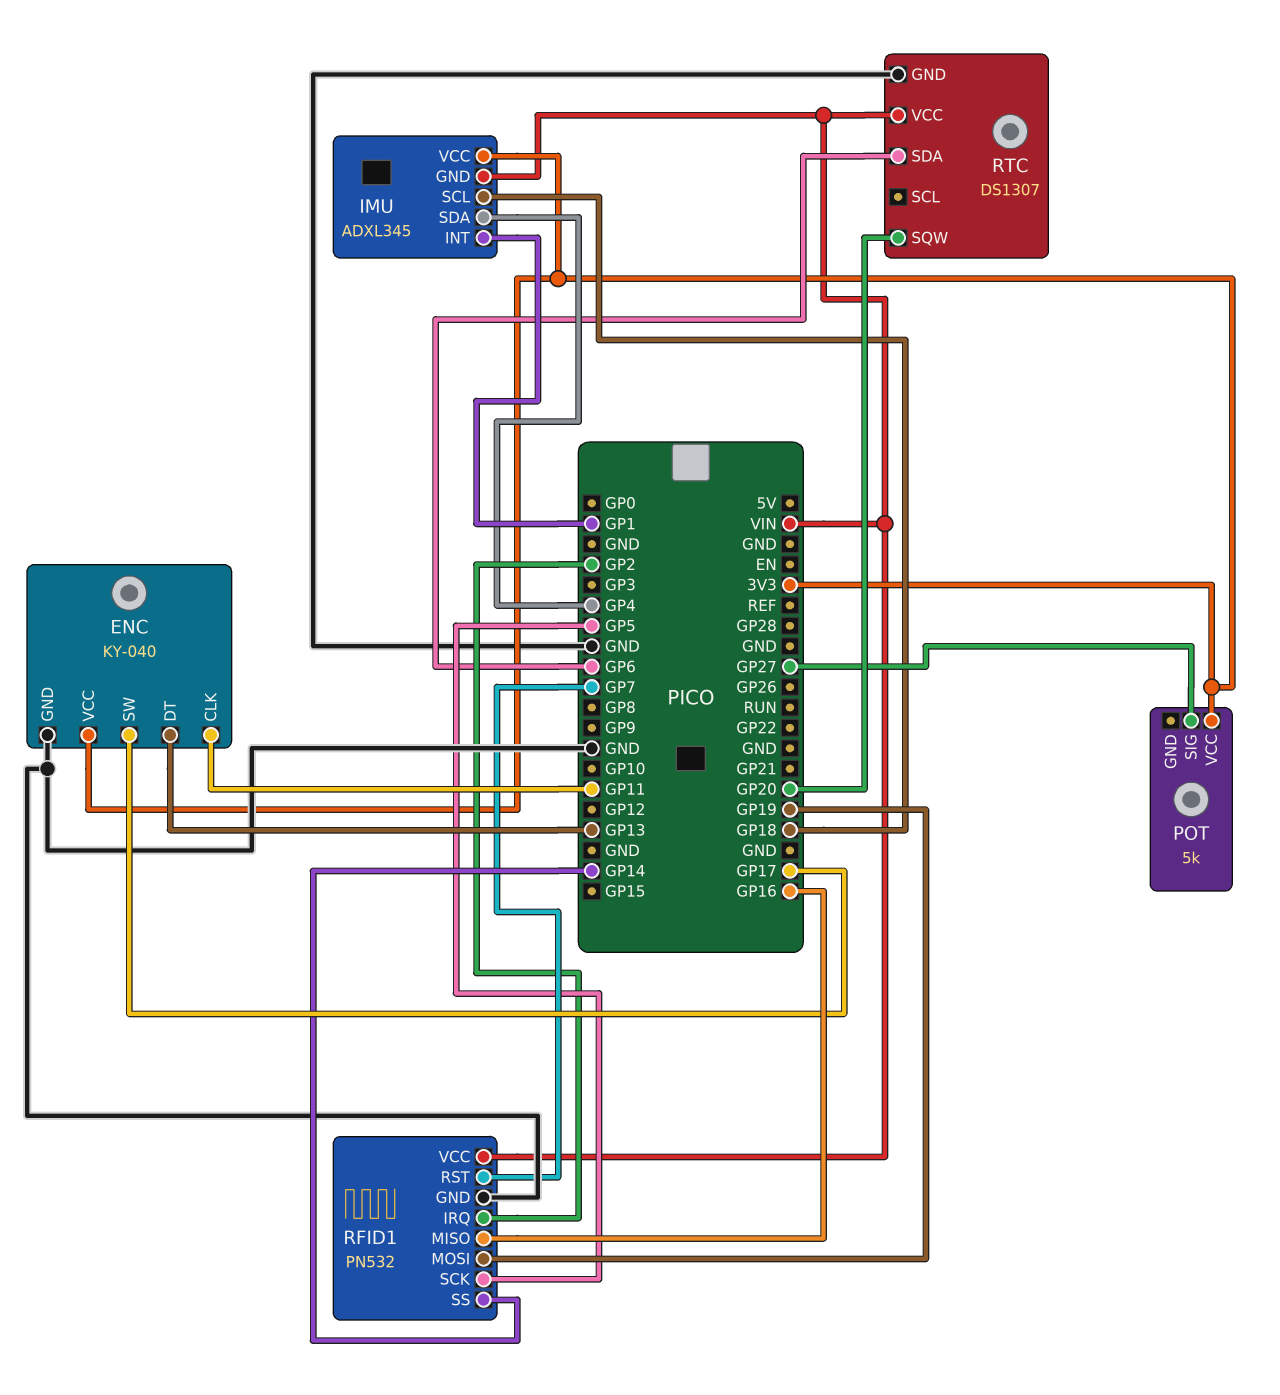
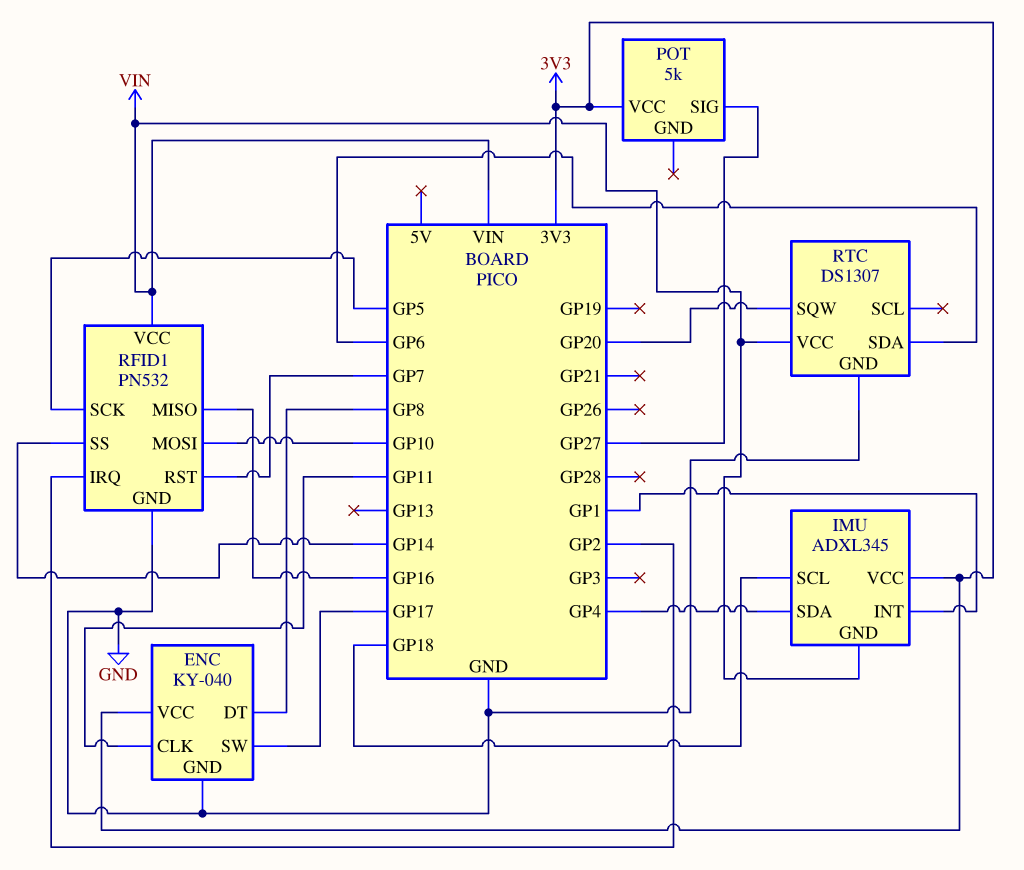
ENC pin DT: GP13 -> GP8
RFID1 pin MOSI: GP19 -> GP10

